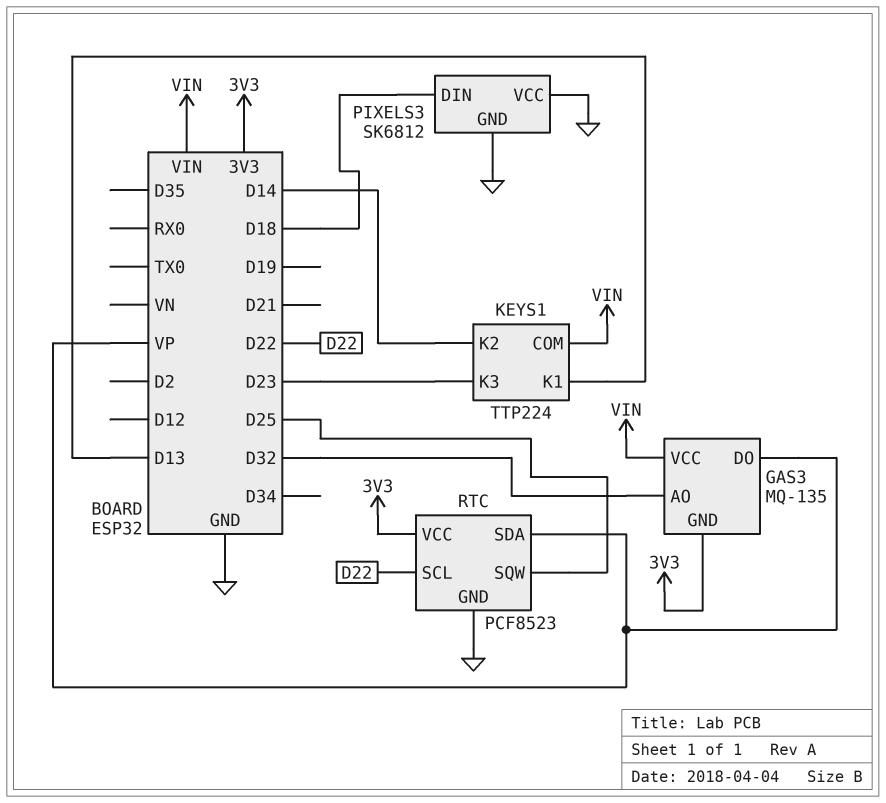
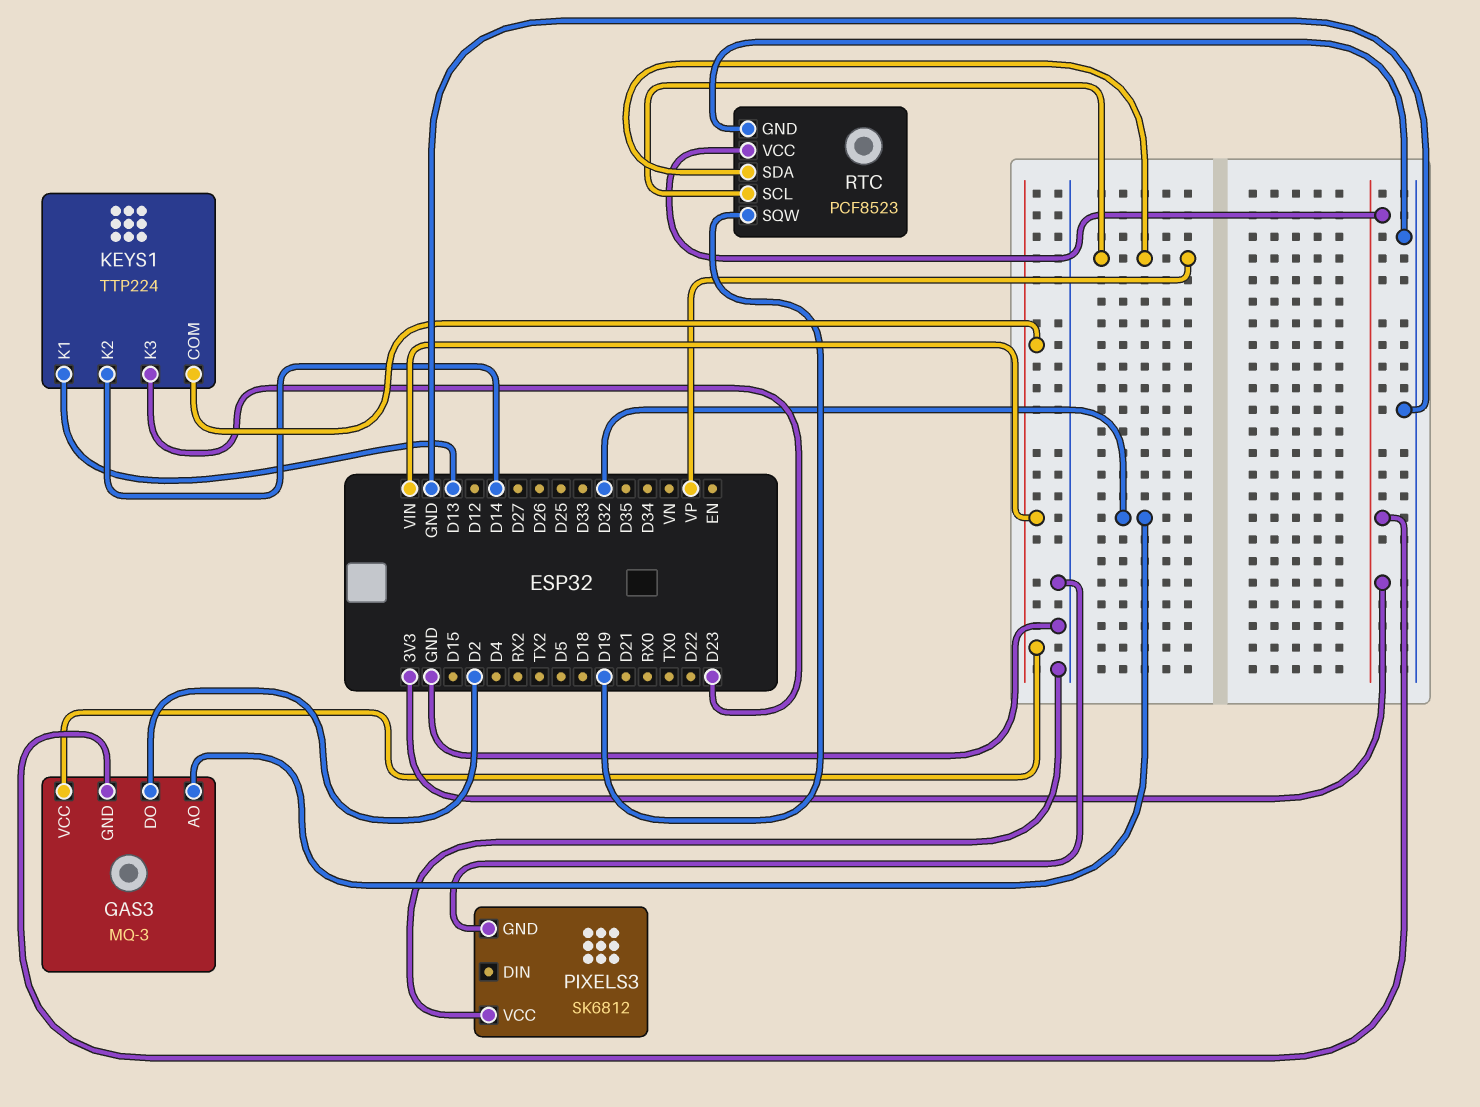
GAS3: MQ-135 -> MQ-3
GAS3 pin DO: VP -> D2
PIXELS3 pin DIN: D18 -> none
RTC pin SCL: D22 -> VP
RTC pin SQW: D25 -> D19

